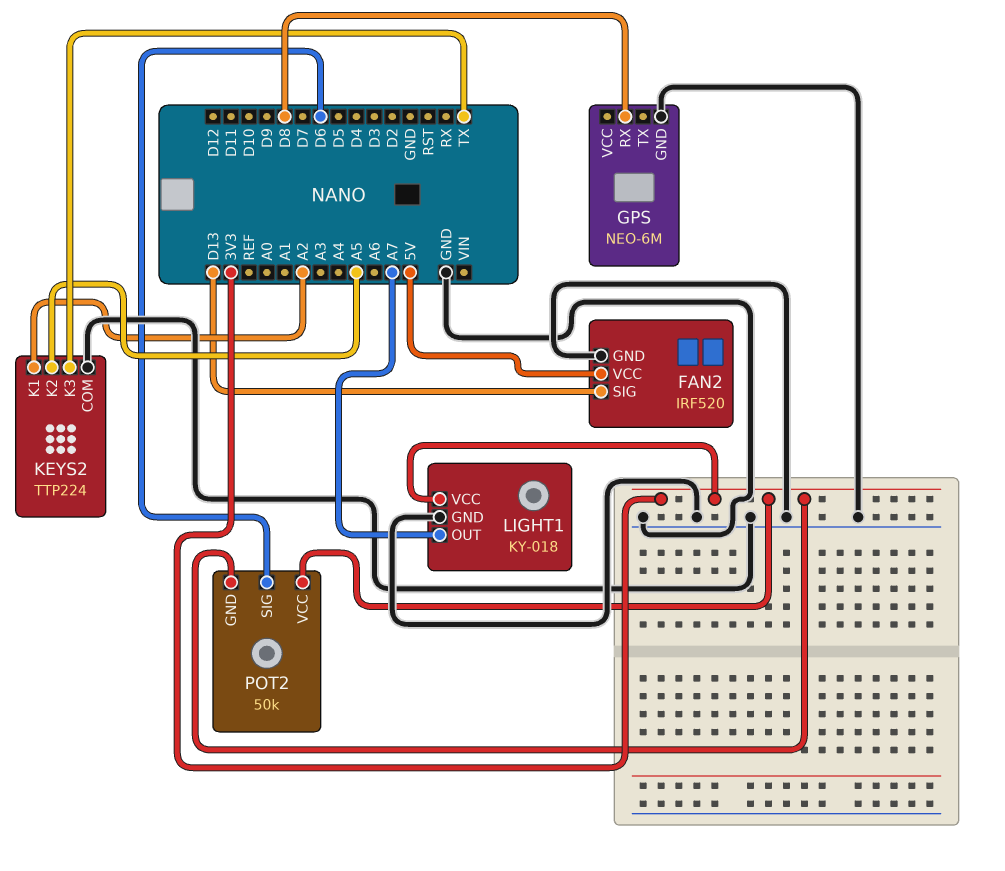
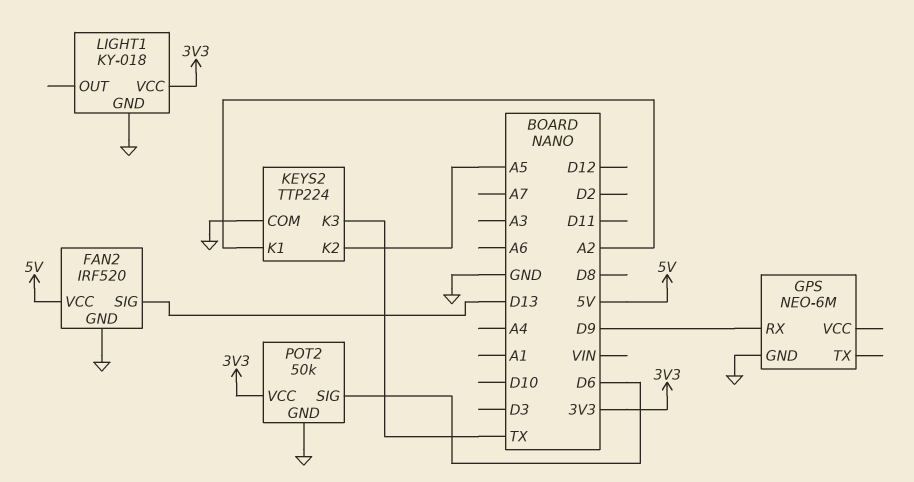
GPS pin RX: D8 -> D9
LIGHT1 pin OUT: A7 -> none
POT2 pin GND: 3V3 -> GND

